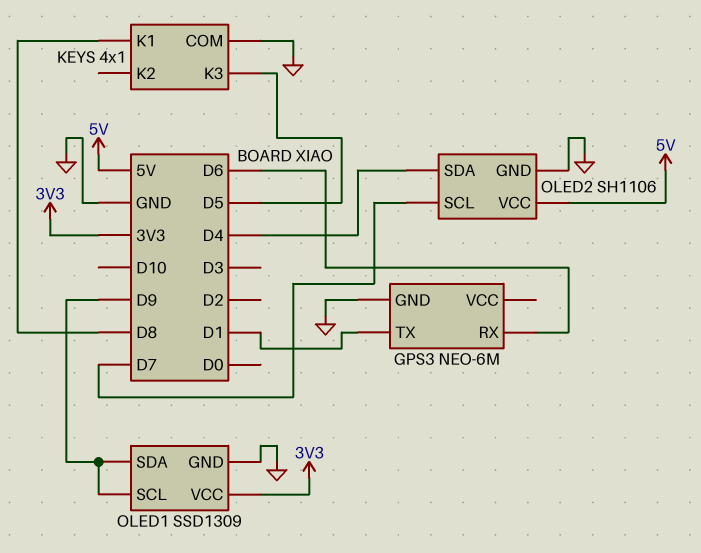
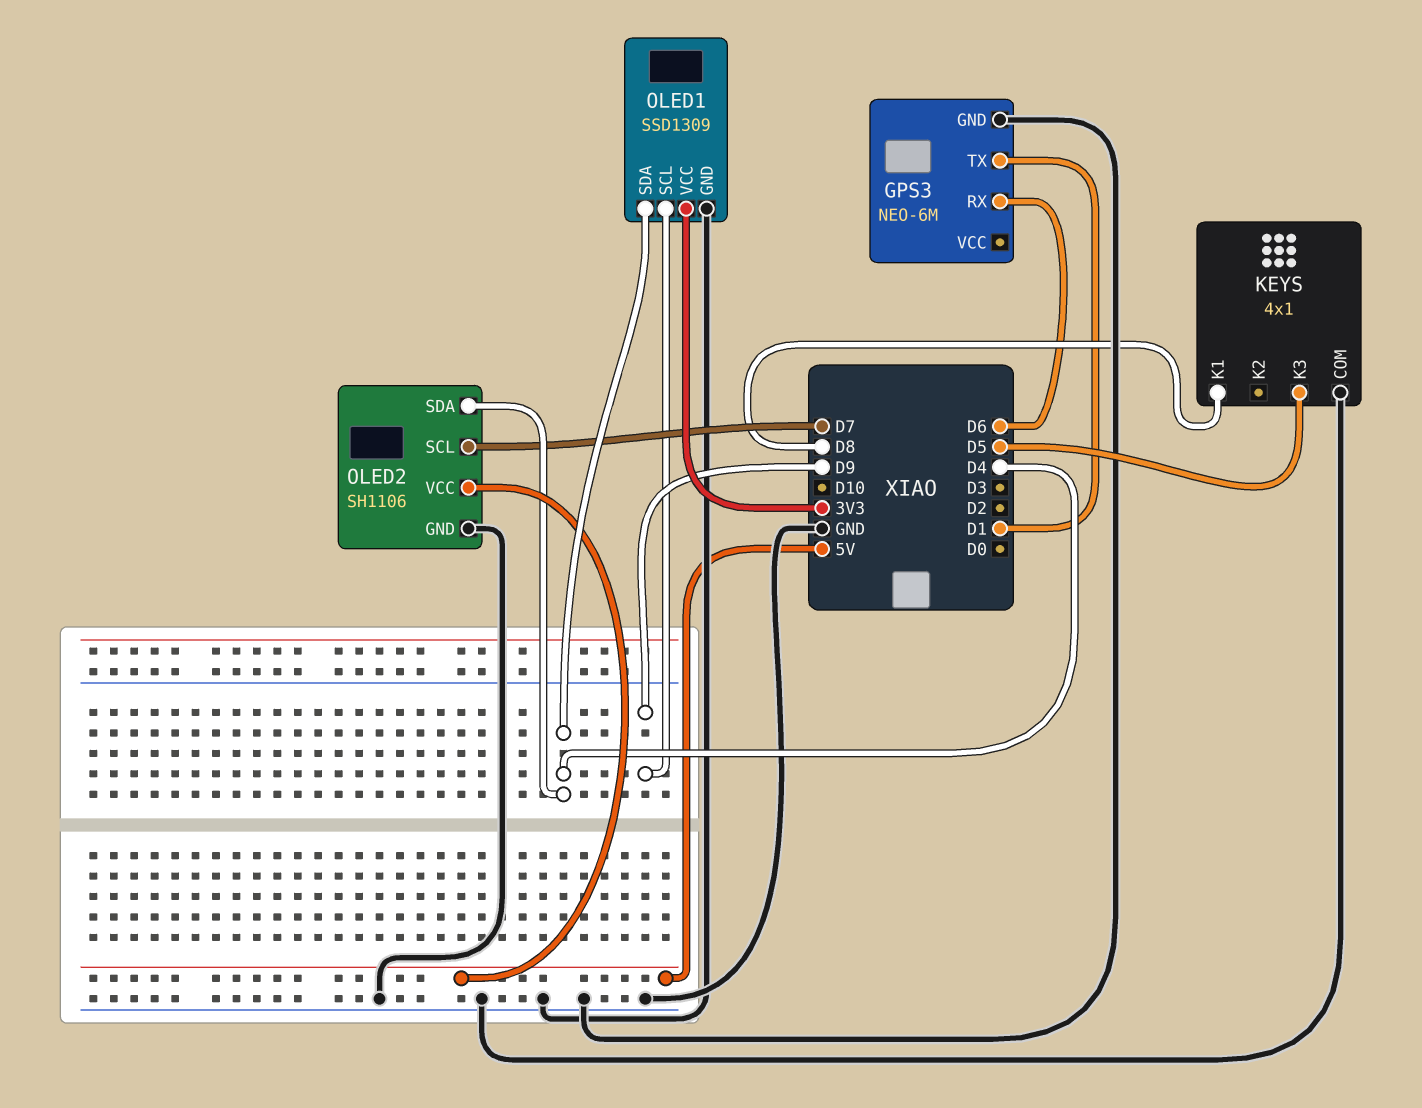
OLED1 pin SDA: D9 -> D4

